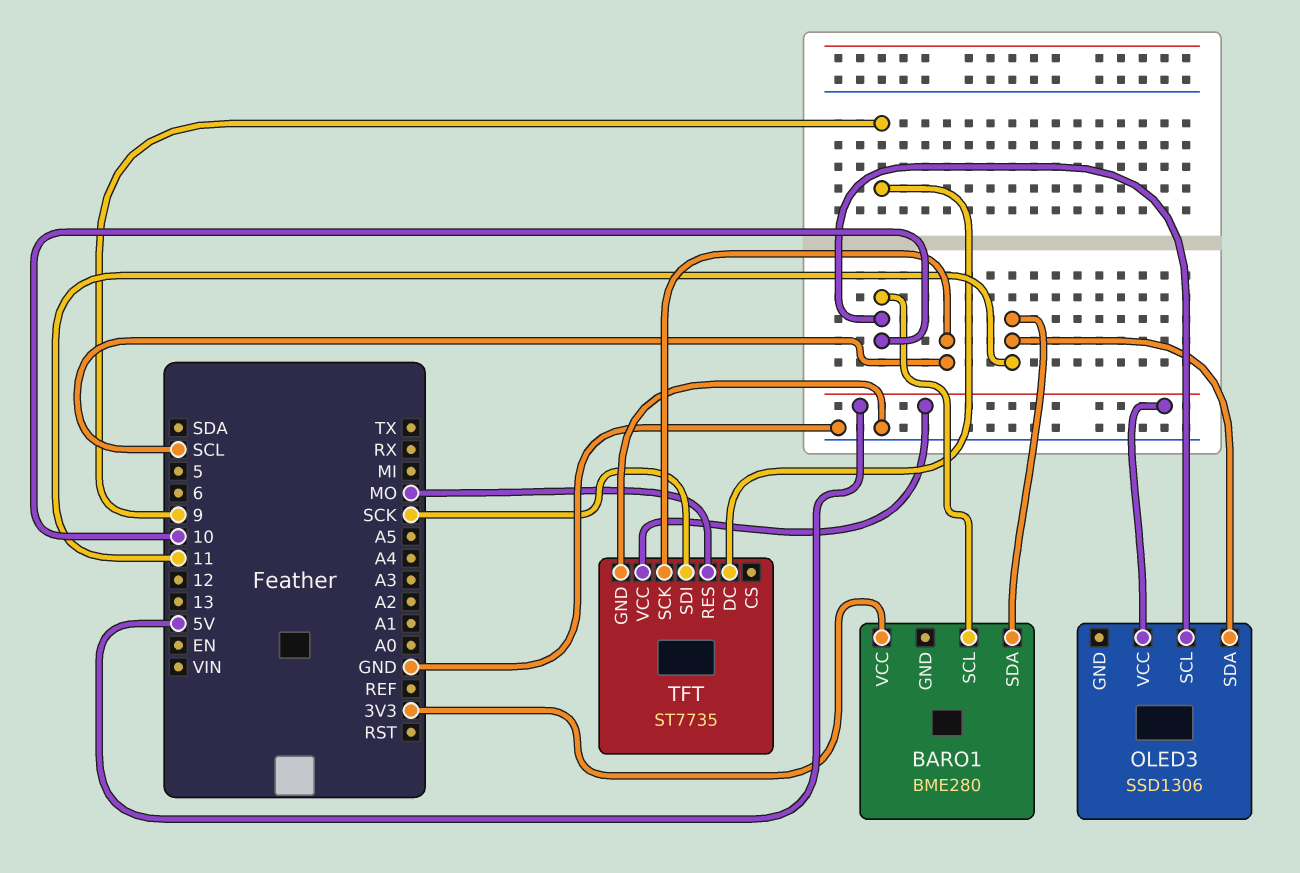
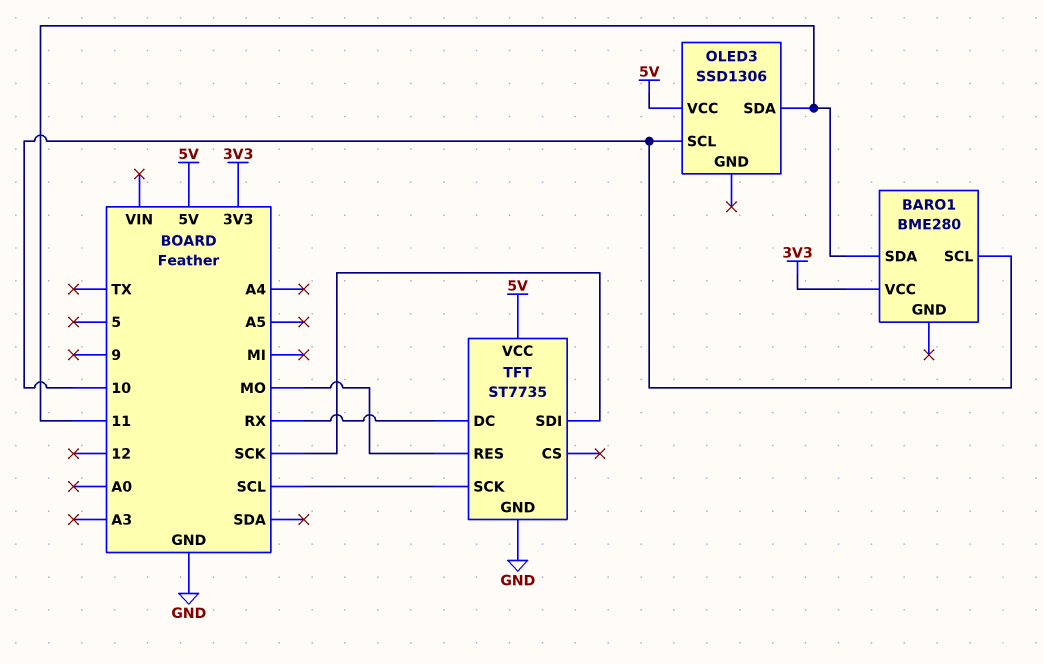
TFT pin DC: 9 -> RX

